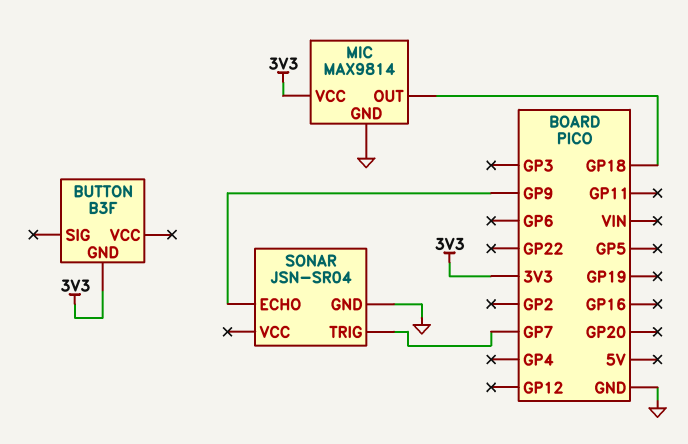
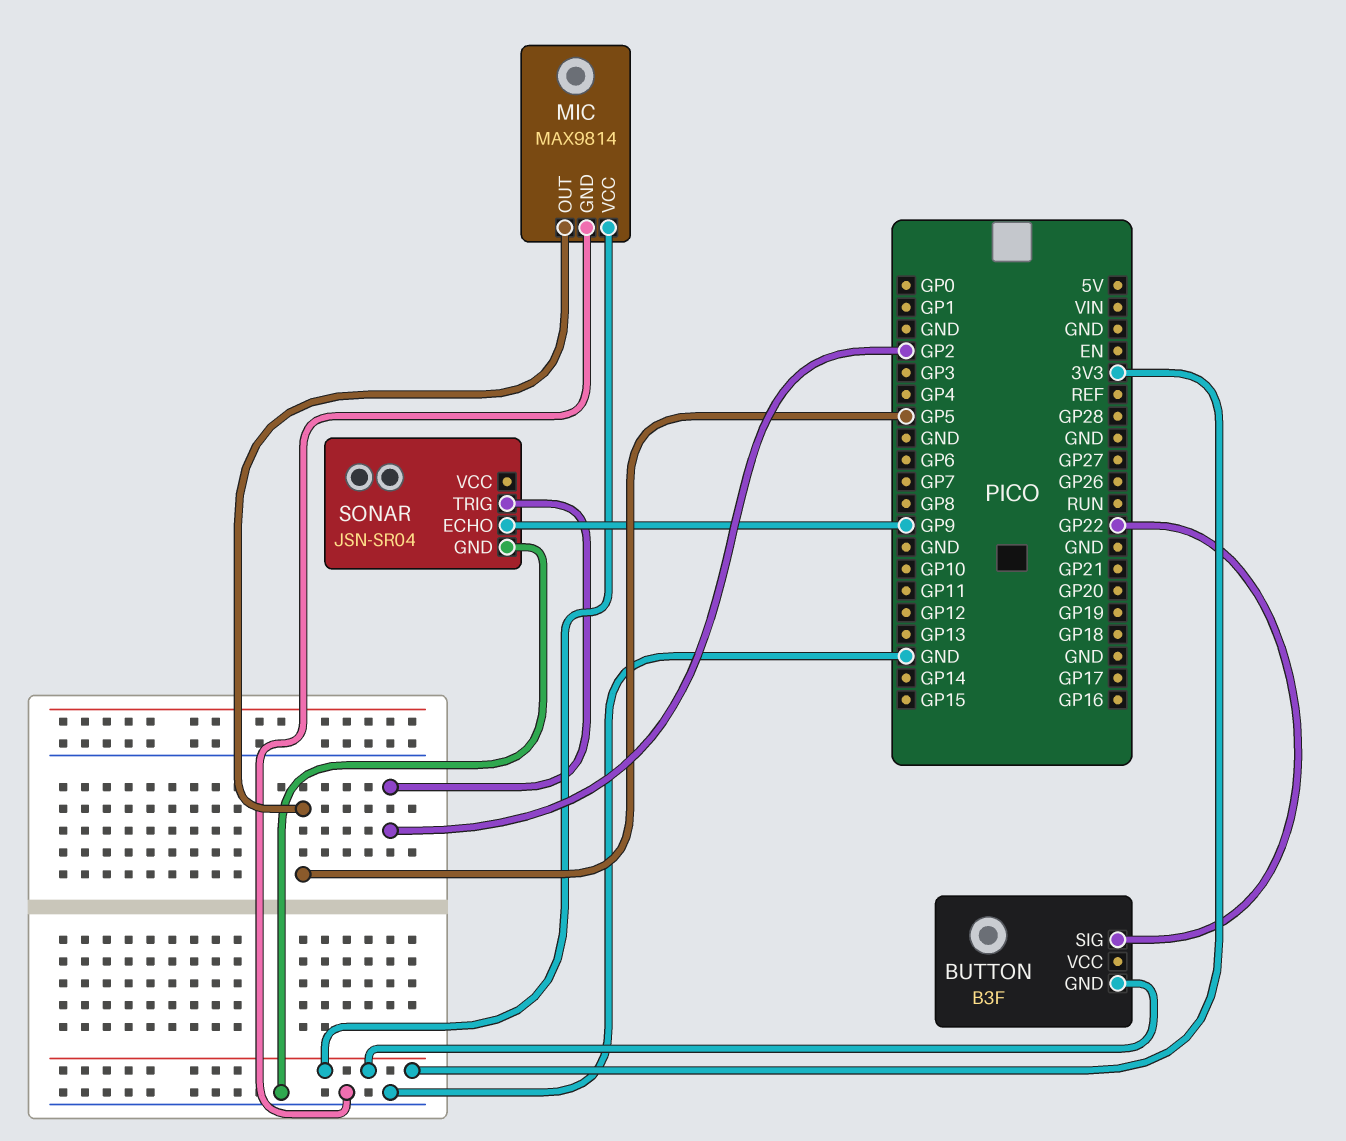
BUTTON pin SIG: none -> GP22
MIC pin OUT: GP18 -> GP5
SONAR pin TRIG: GP7 -> GP2

